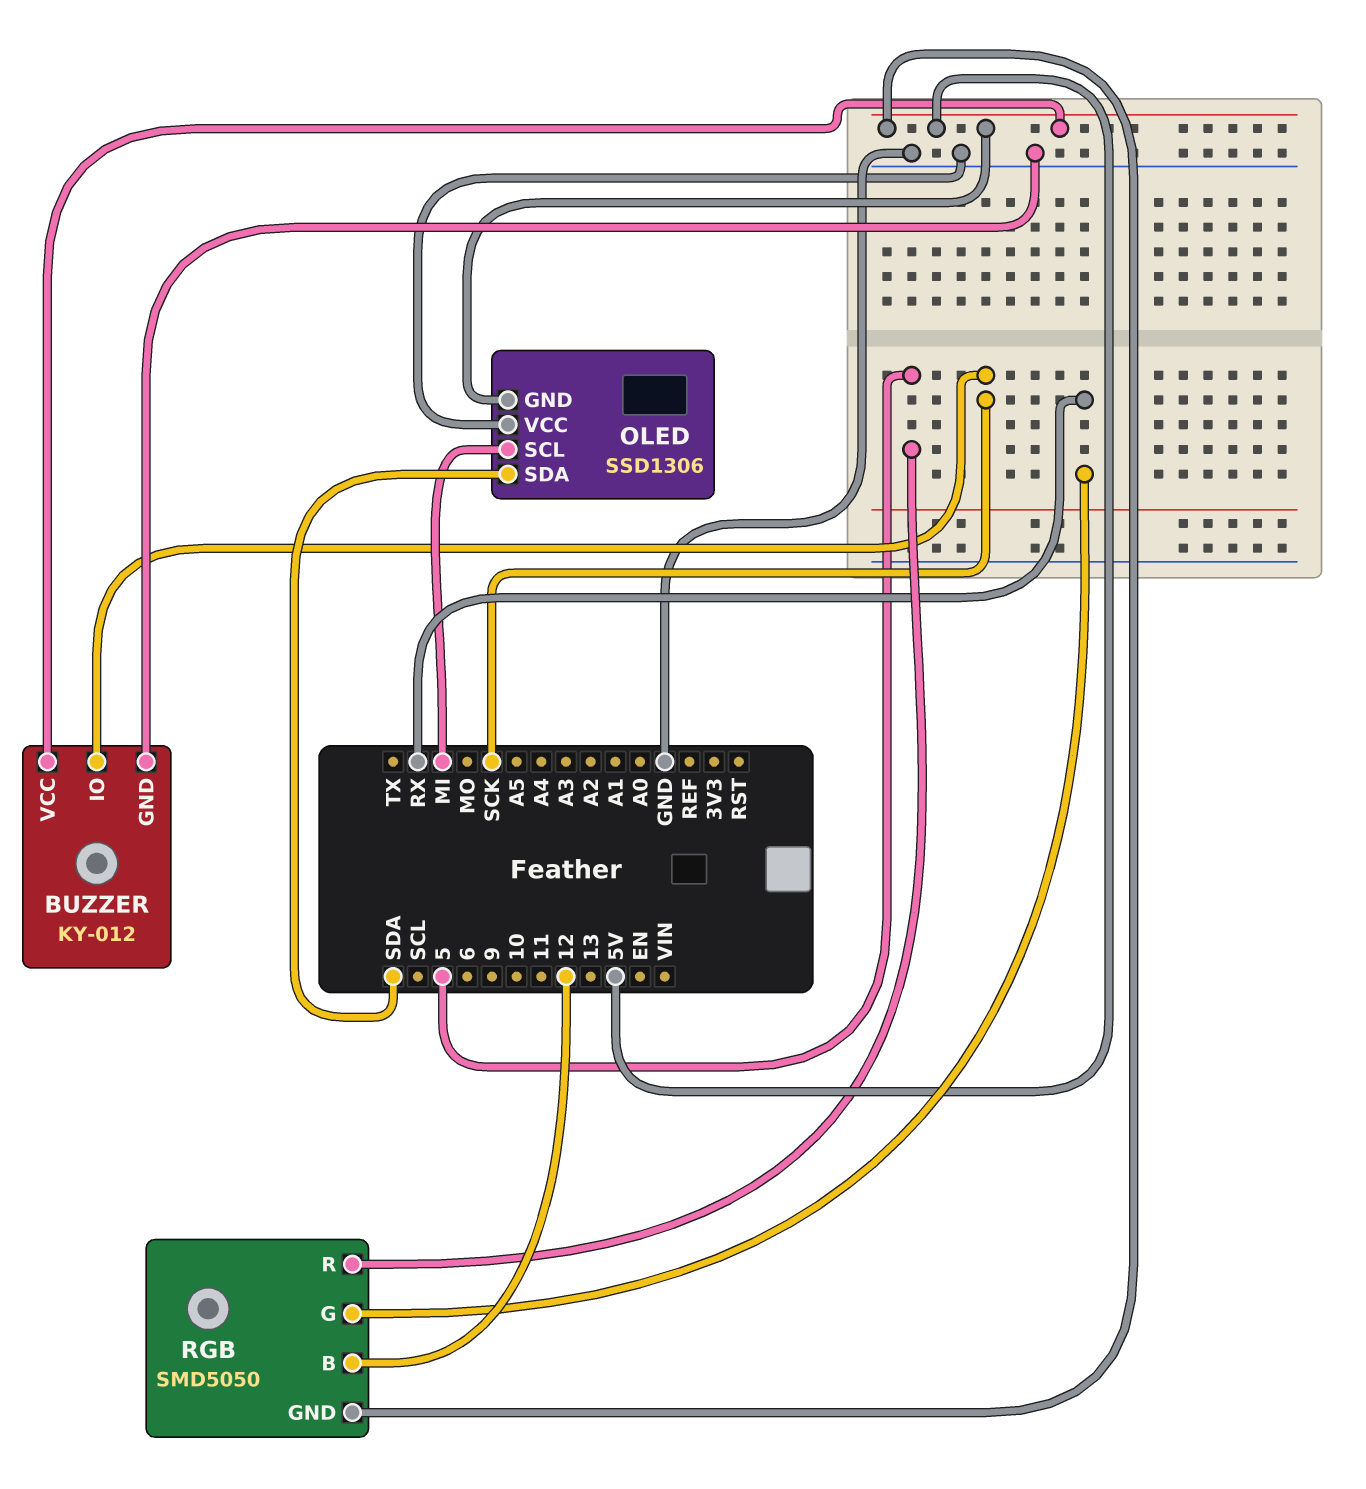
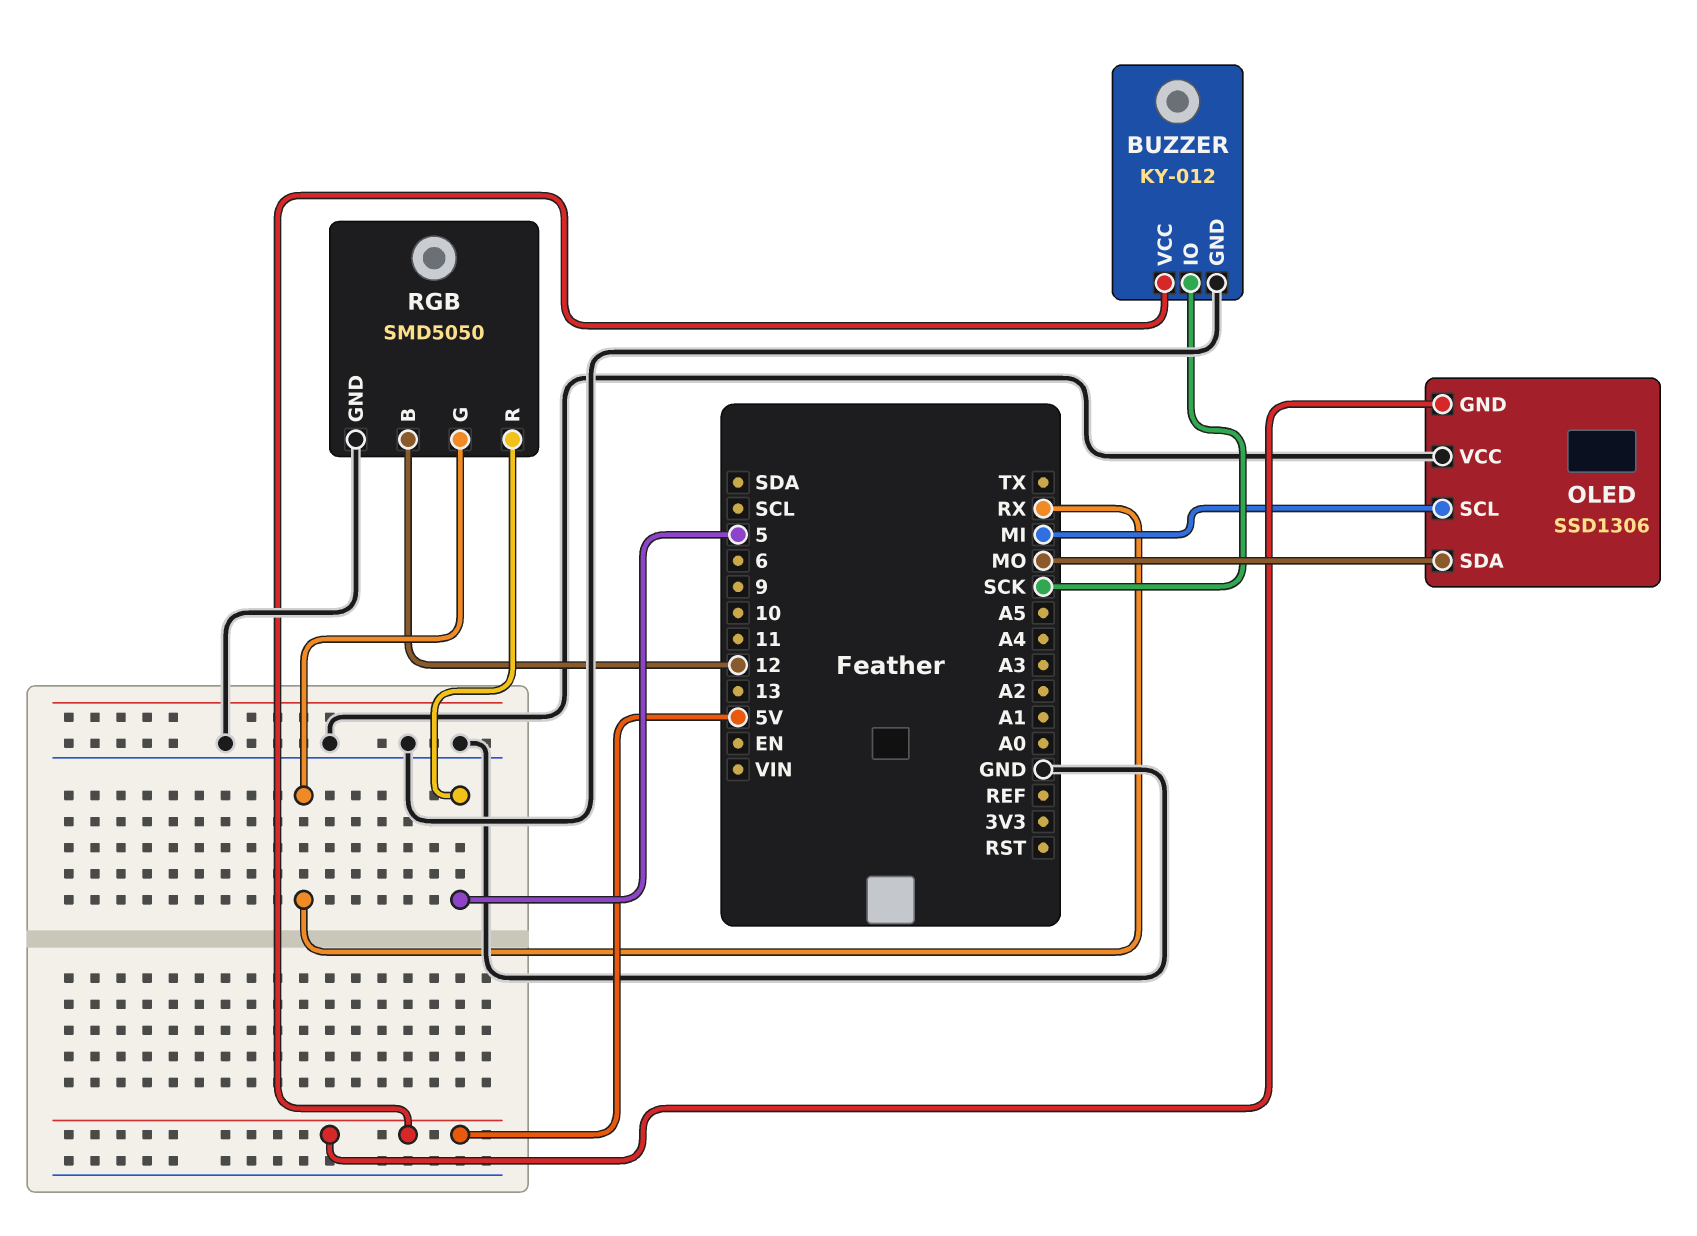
OLED pin SDA: SDA -> MO
RGB pin GND: 5V -> GND

